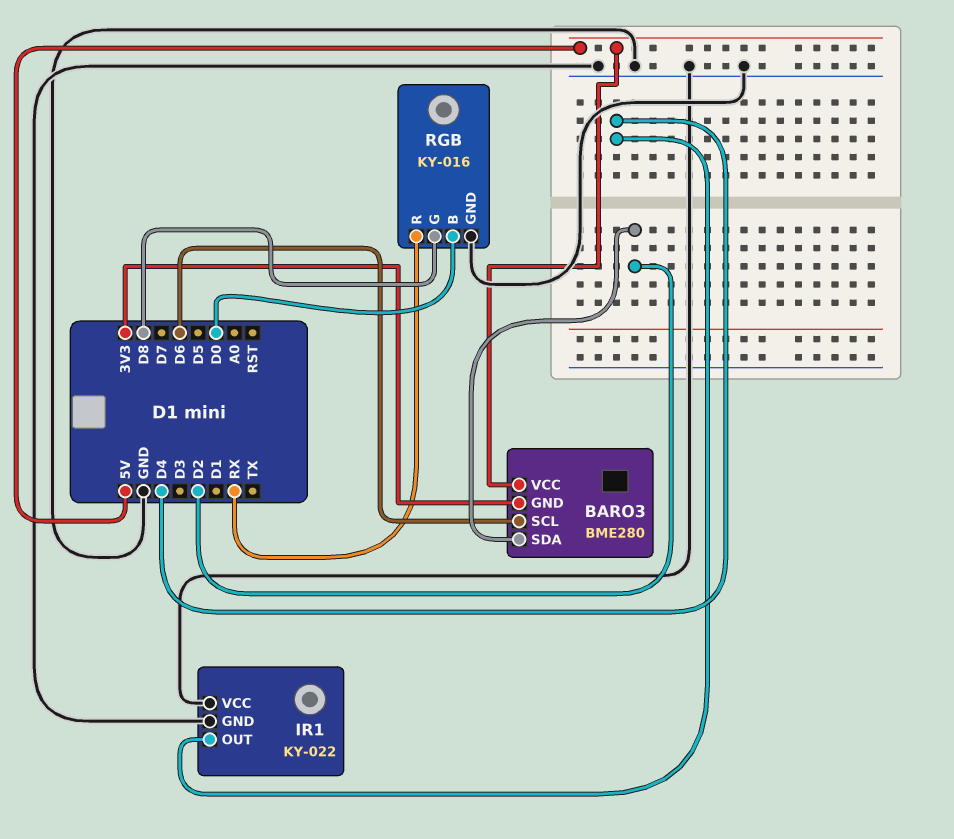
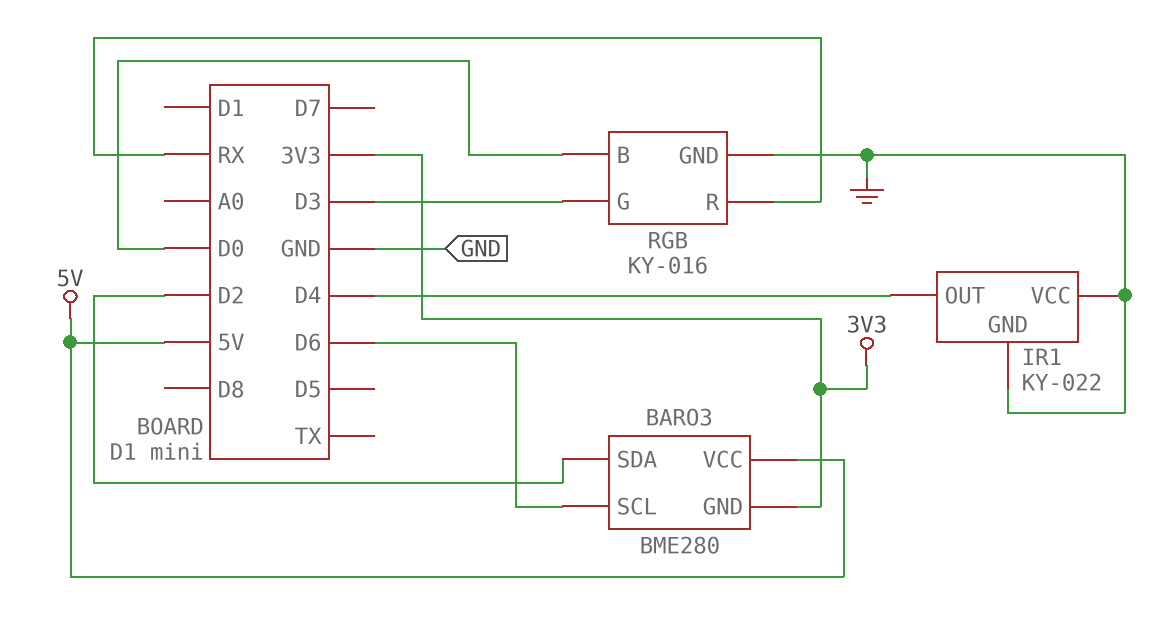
RGB pin G: D8 -> D3

